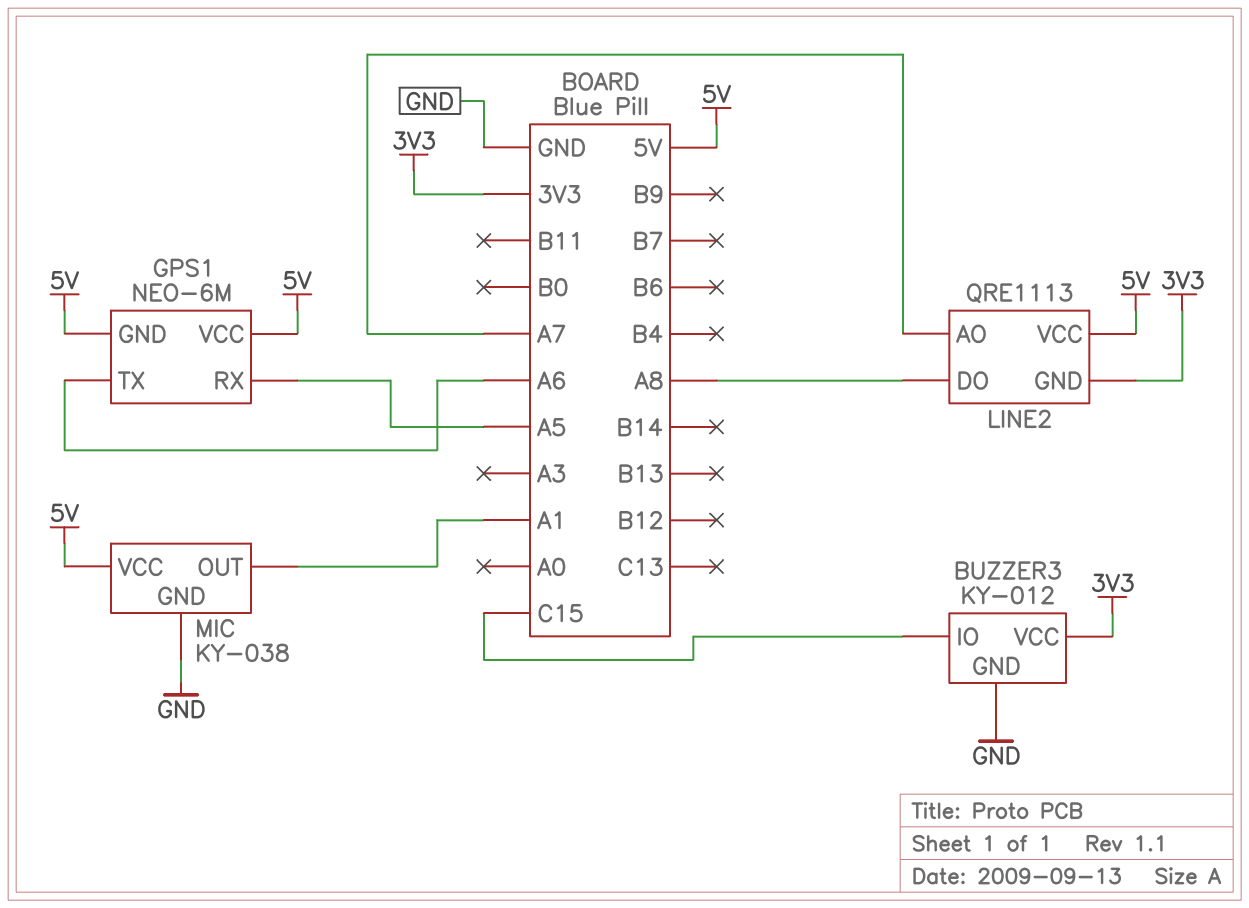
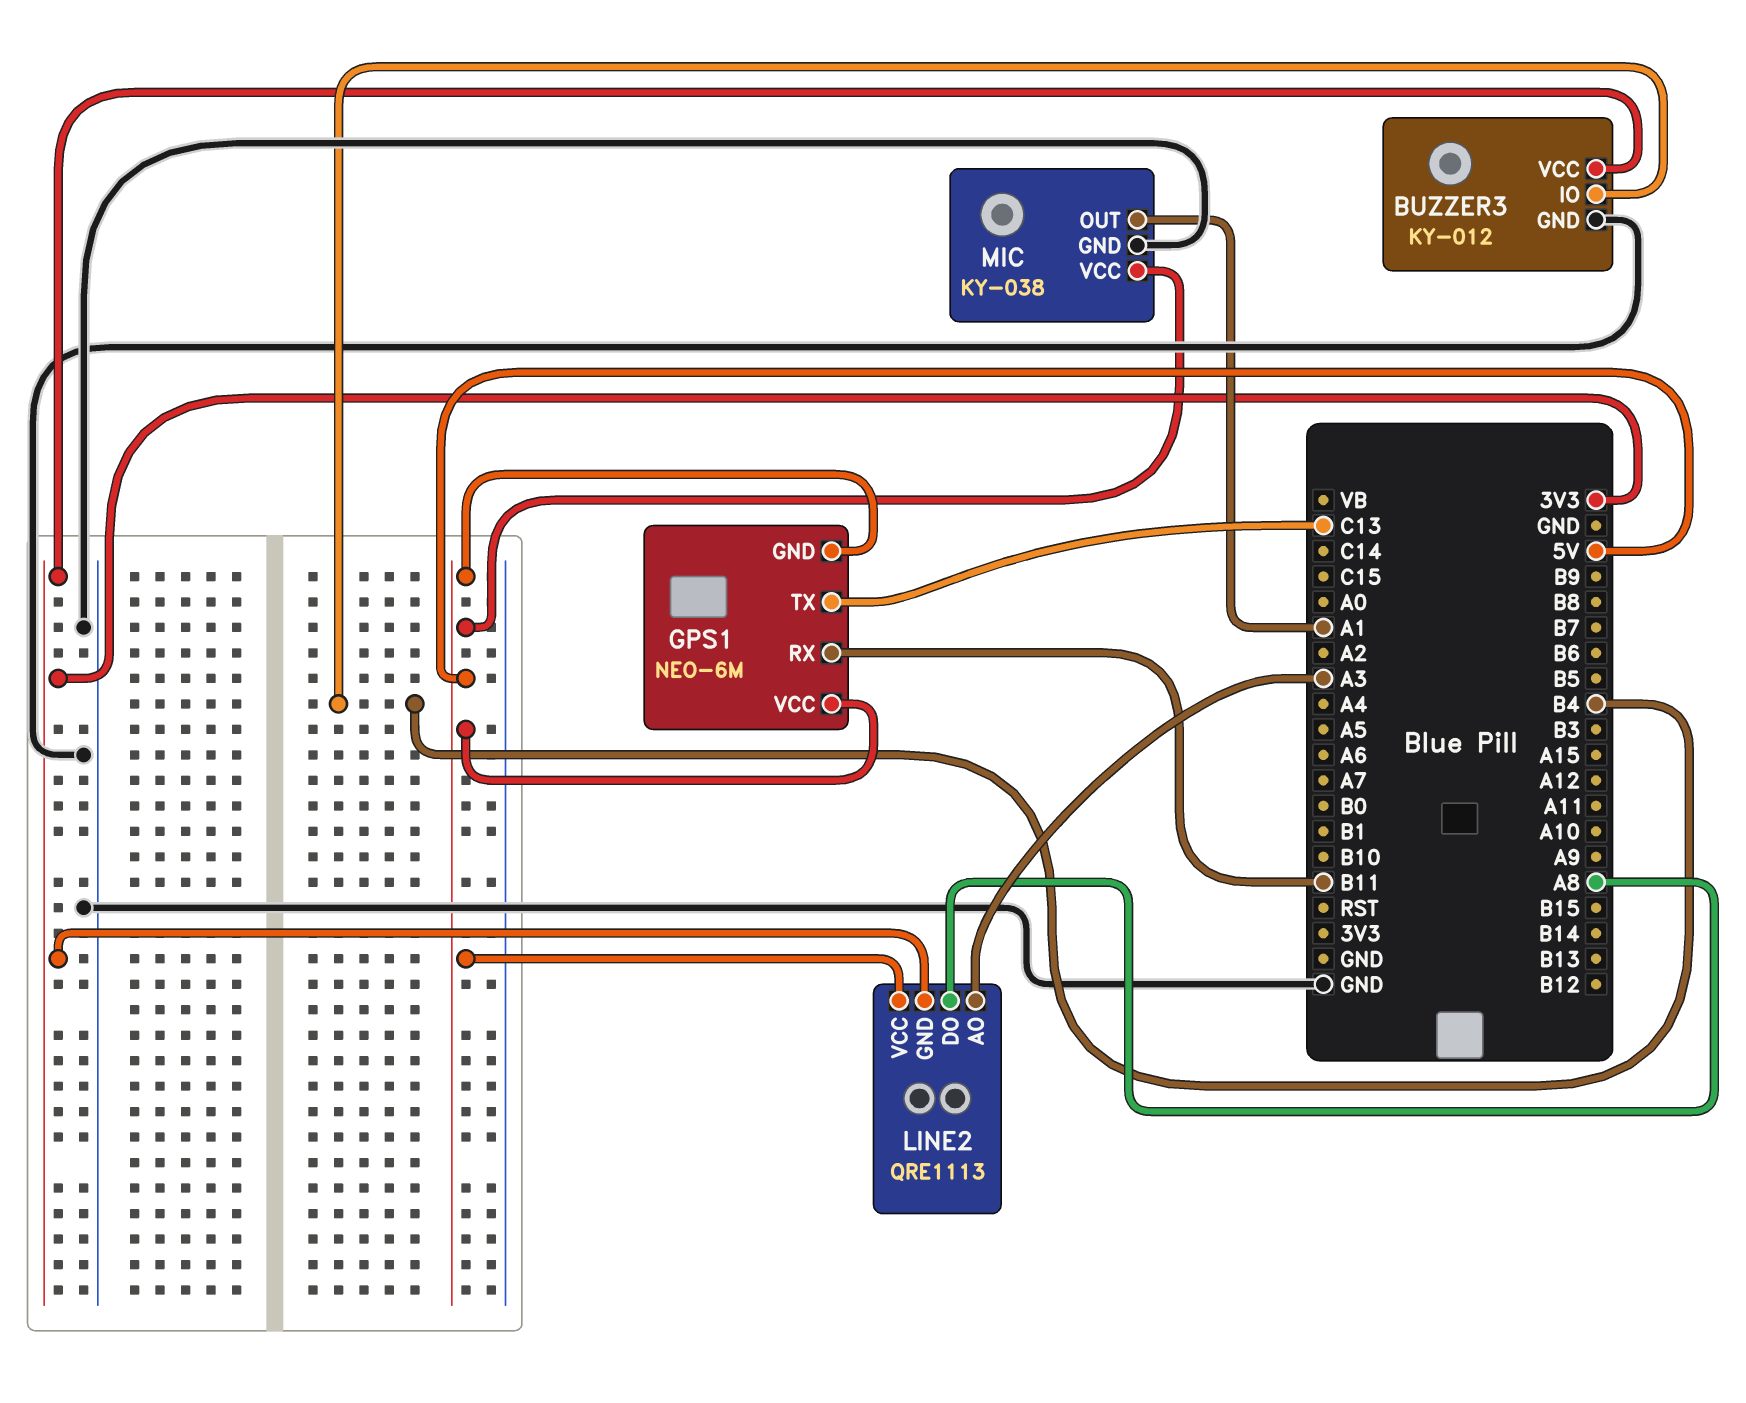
BUZZER3 pin IO: C15 -> B4
GPS1 pin RX: A5 -> B11
GPS1 pin TX: A6 -> C13
LINE2 pin AO: A7 -> A3

